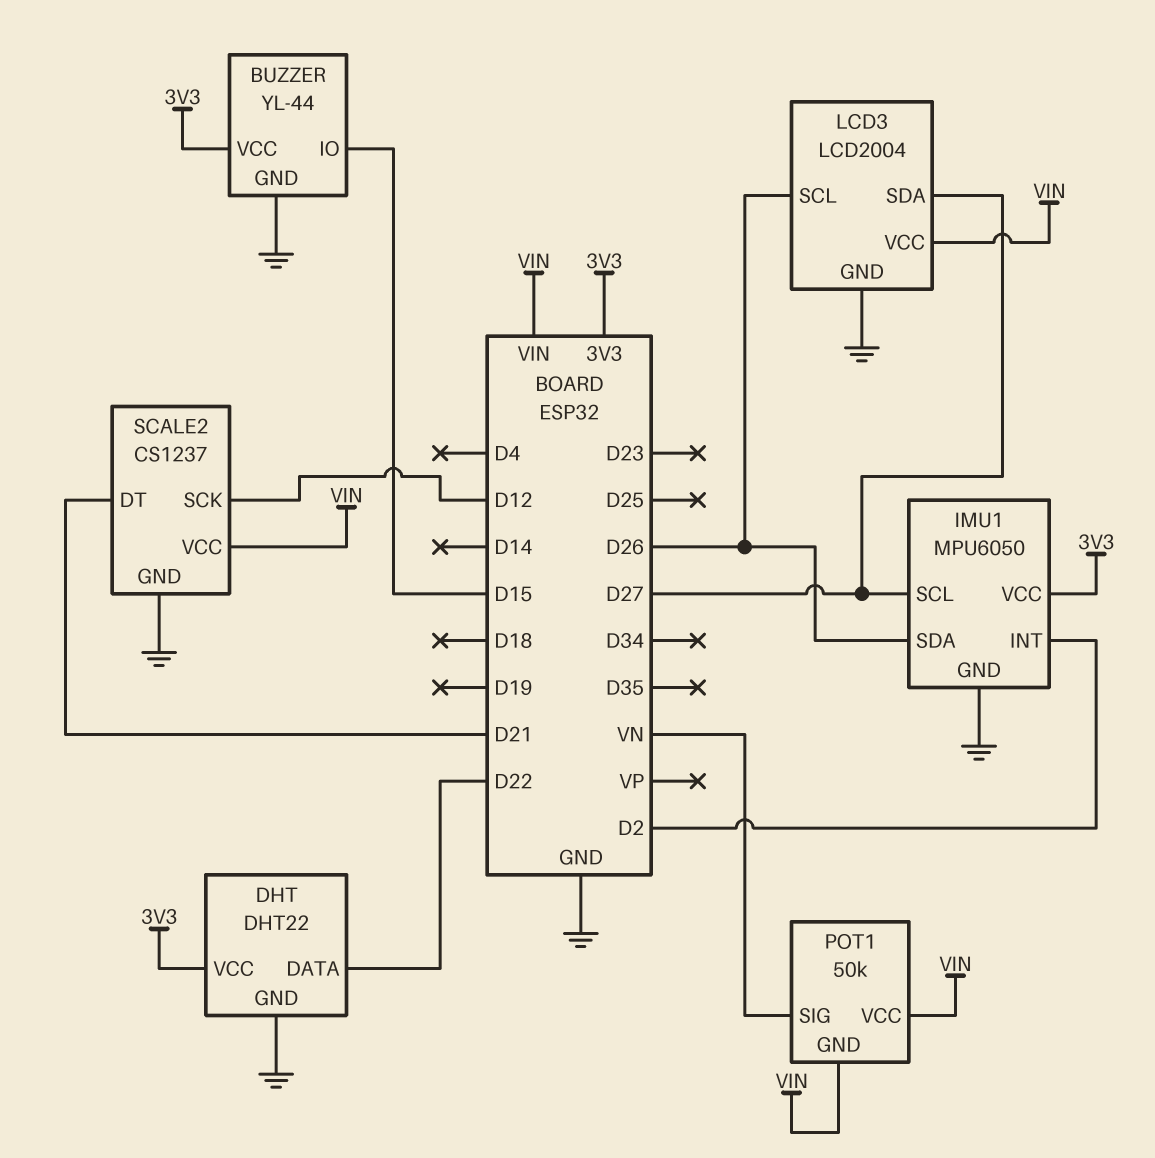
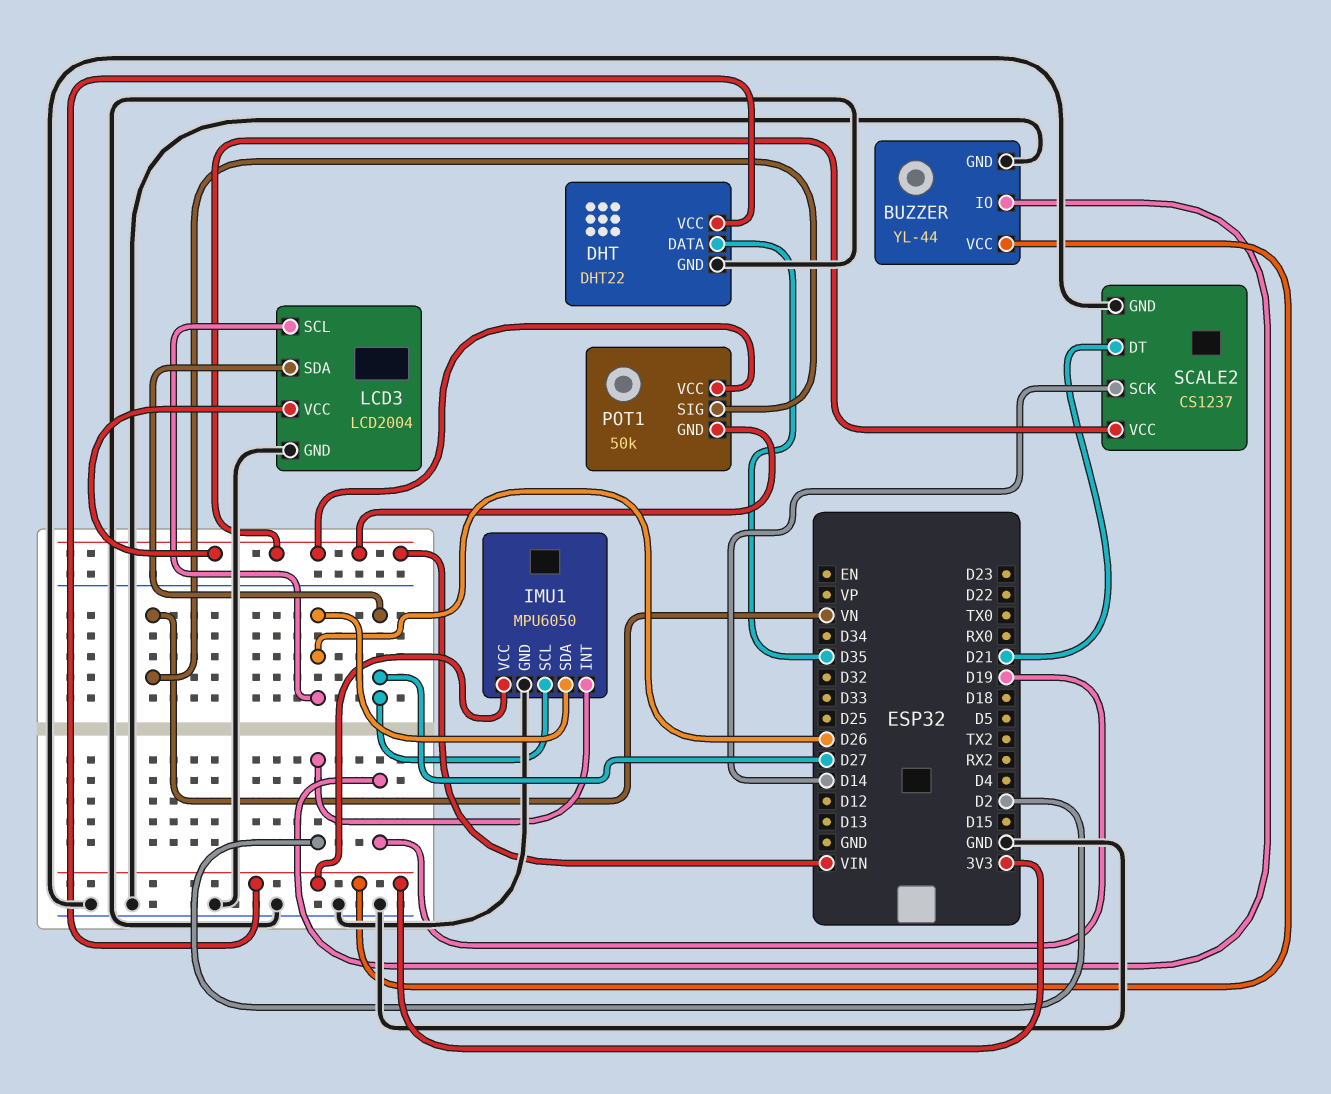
BUZZER pin IO: D15 -> D19
DHT pin DATA: D22 -> D35
SCALE2 pin SCK: D12 -> D14

